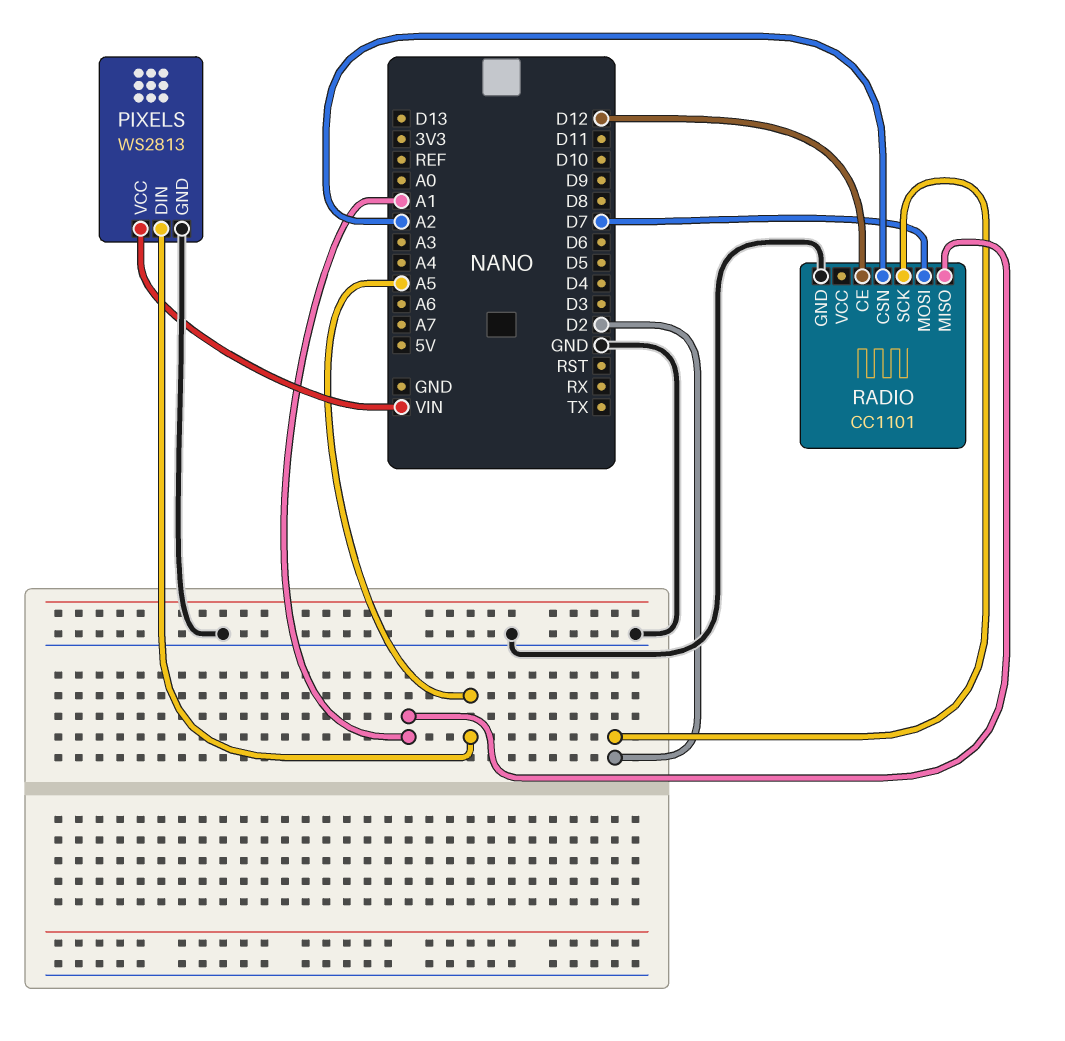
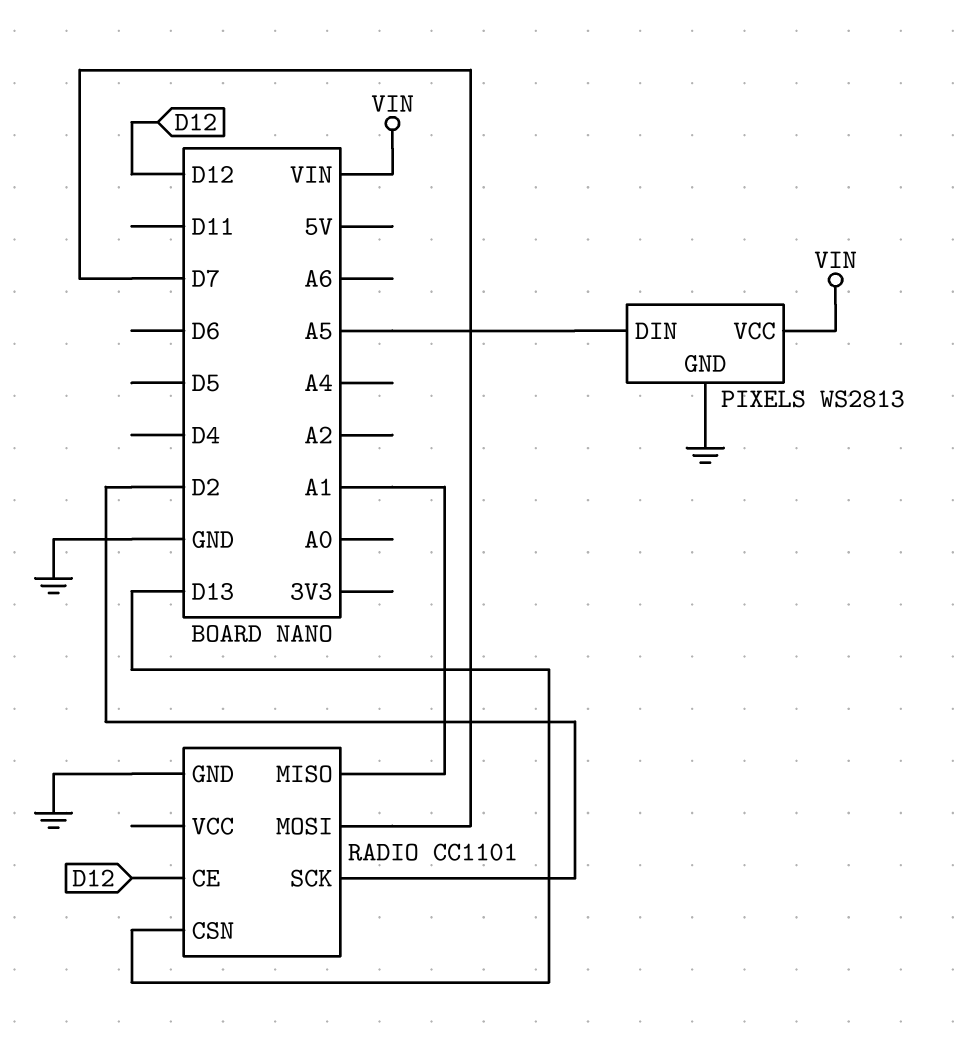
RADIO pin CSN: A2 -> D13

